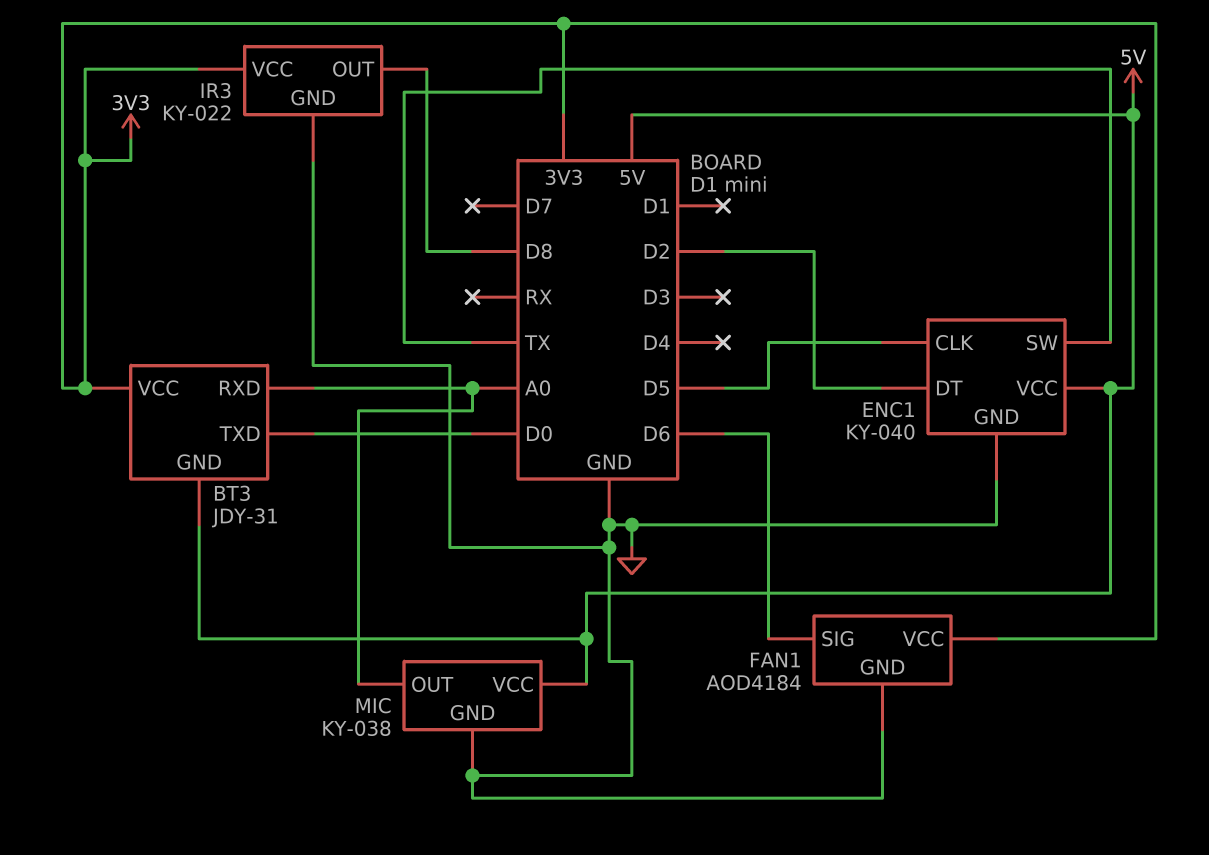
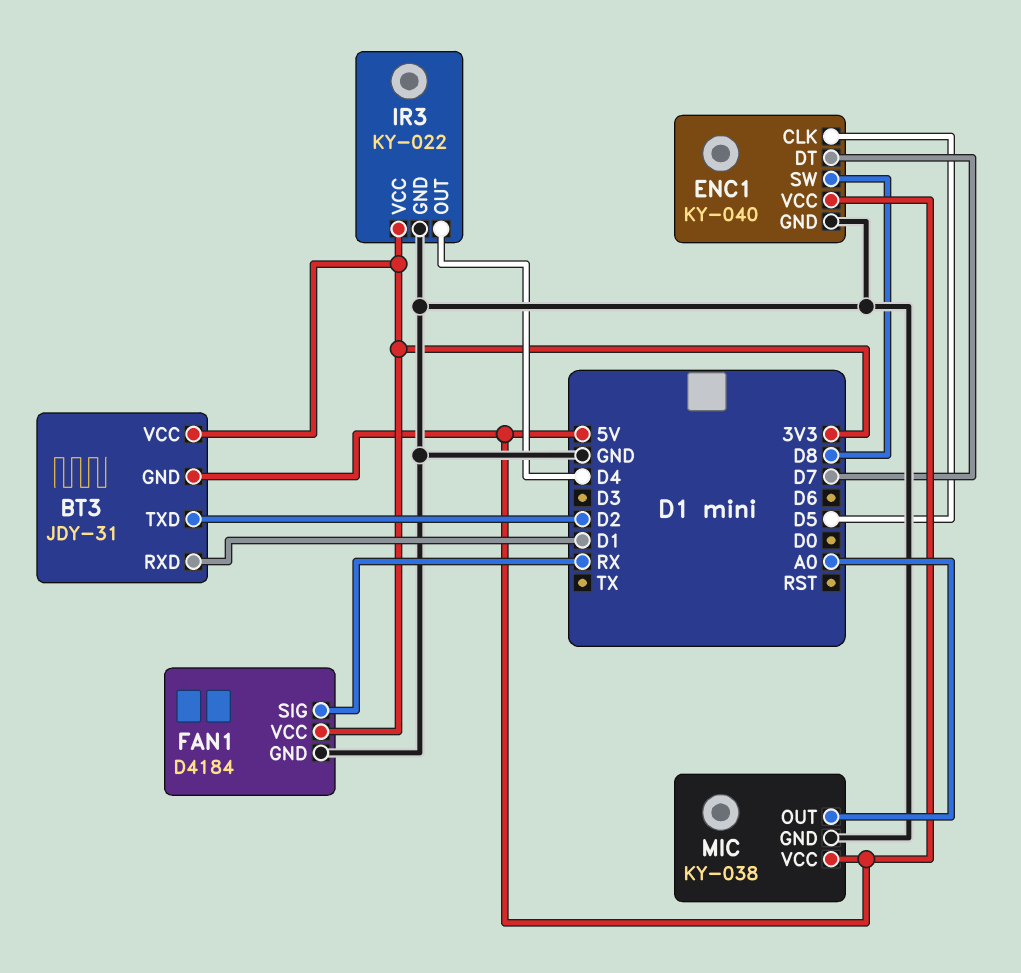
BT3 pin RXD: A0 -> D1
BT3 pin TXD: D0 -> D2
ENC1 pin DT: D2 -> D7
ENC1 pin SW: TX -> D8
FAN1: AOD4184 -> D4184
FAN1 pin SIG: D6 -> RX
IR3 pin OUT: D8 -> D4

